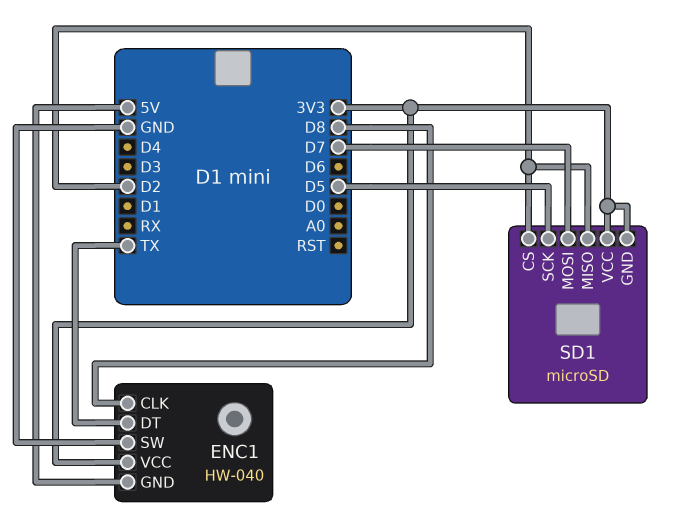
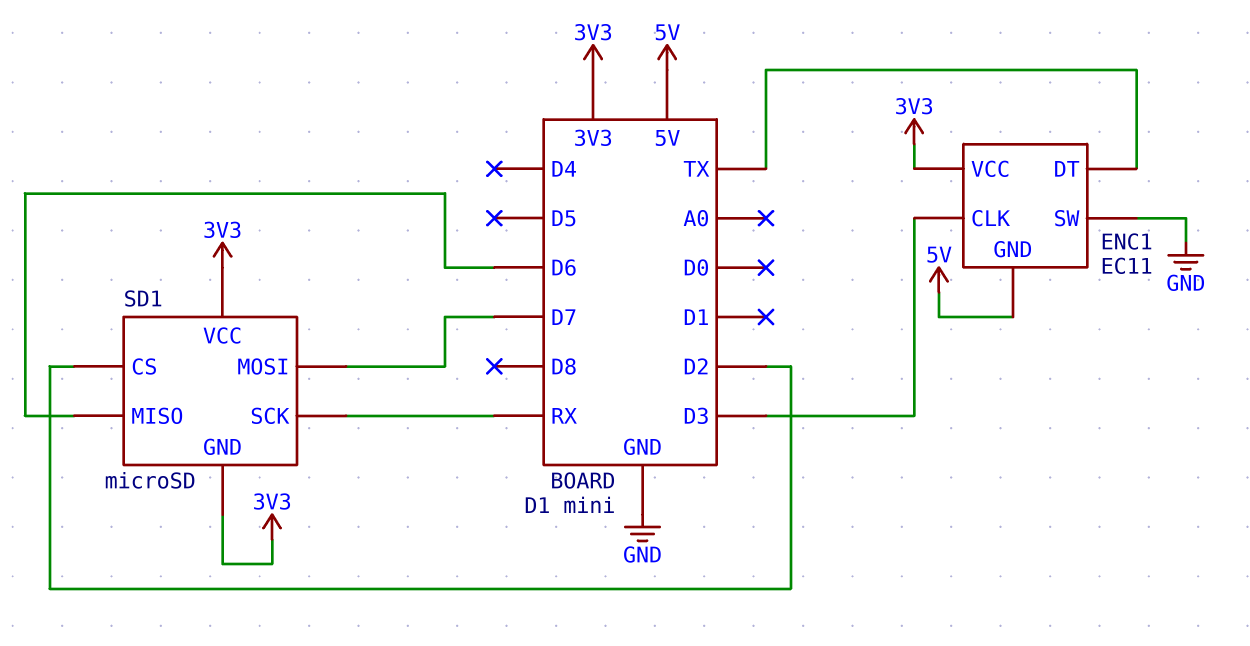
ENC1: HW-040 -> EC11
ENC1 pin CLK: D8 -> D3
SD1 pin MISO: D2 -> D6
SD1 pin SCK: D5 -> RX

